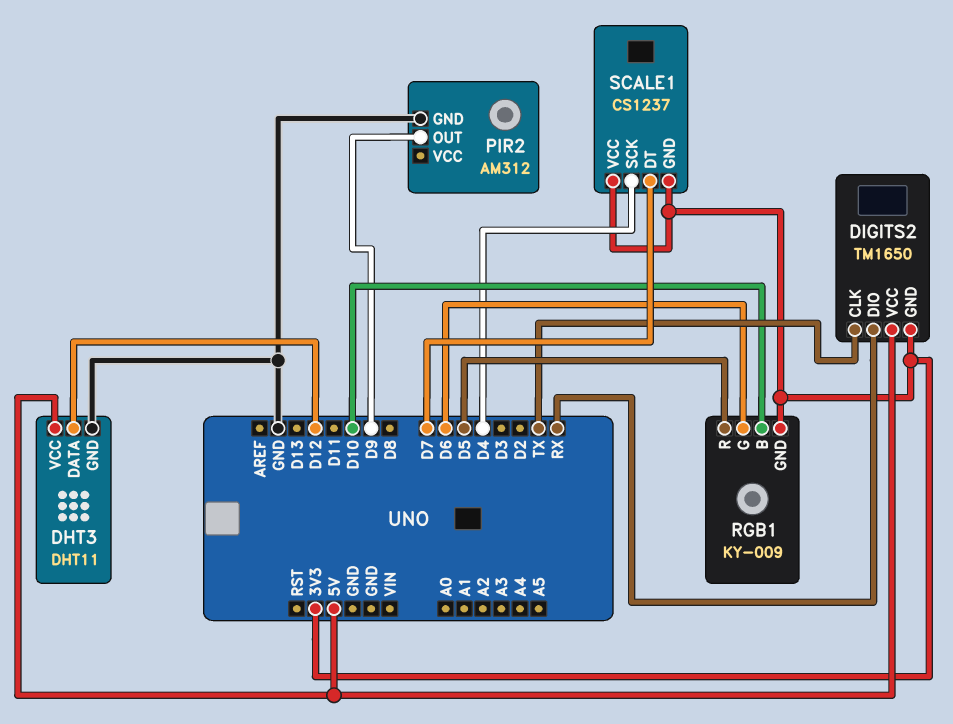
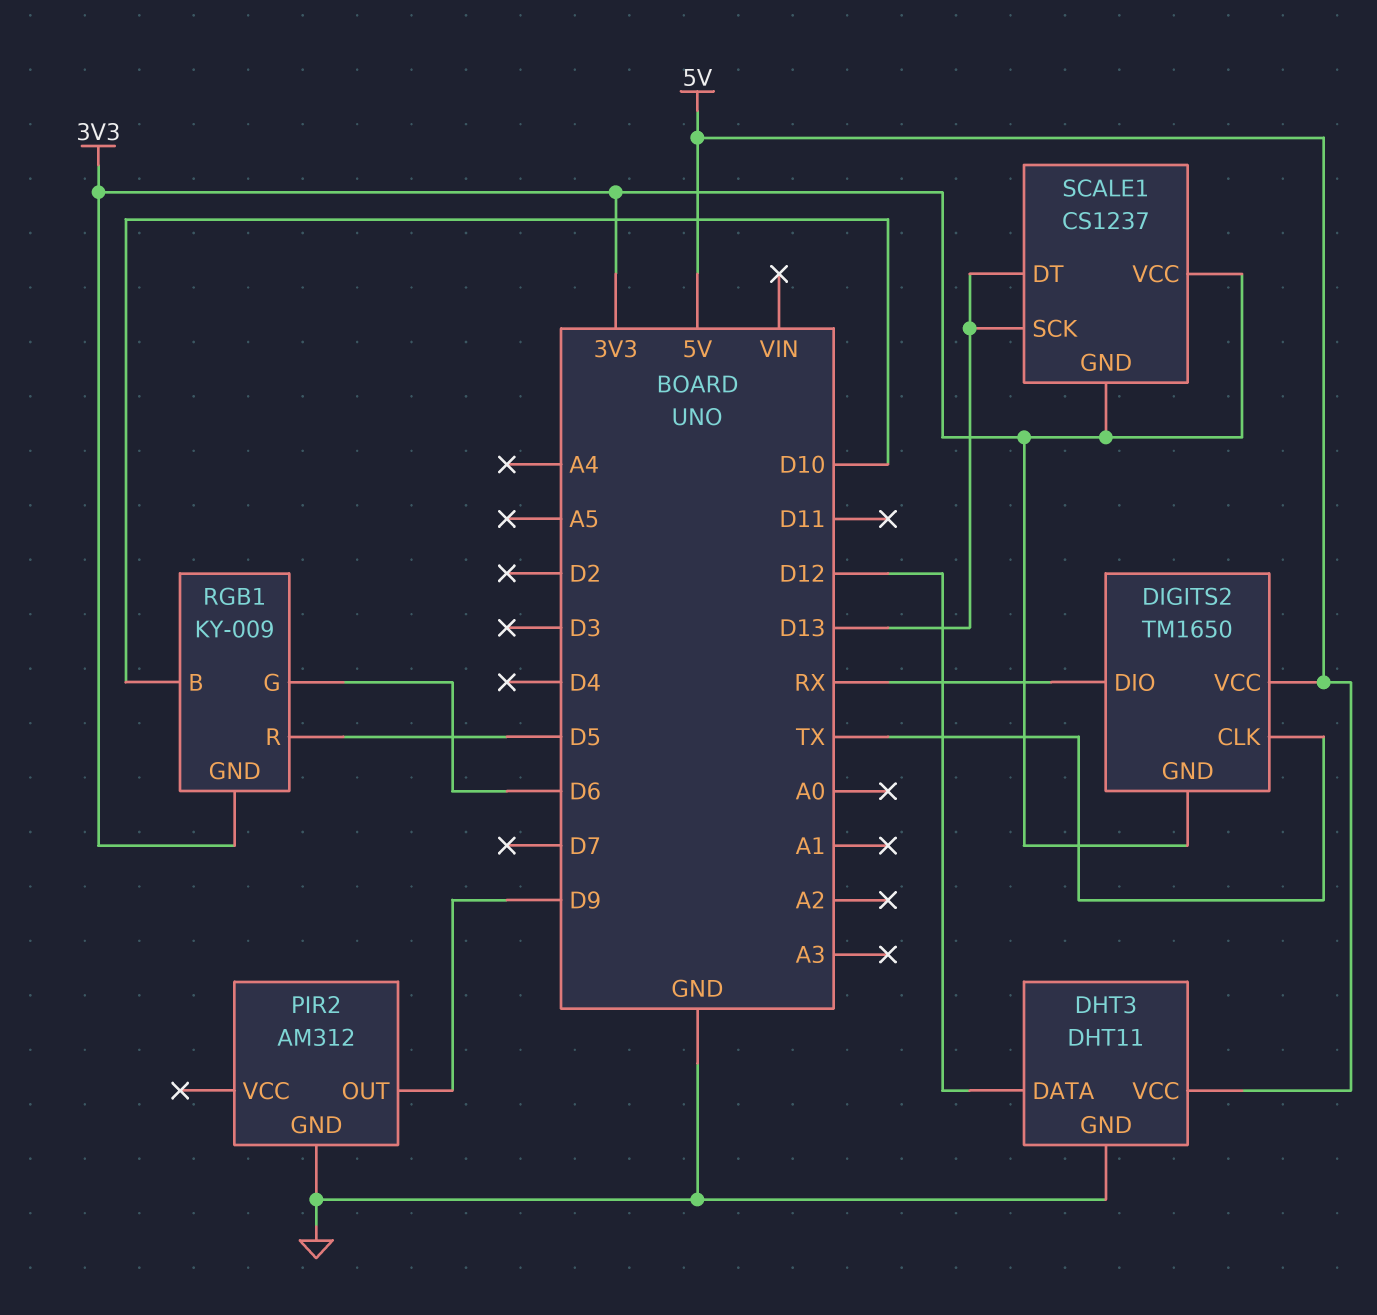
SCALE1 pin DT: D7 -> D13
SCALE1 pin SCK: D4 -> D13

